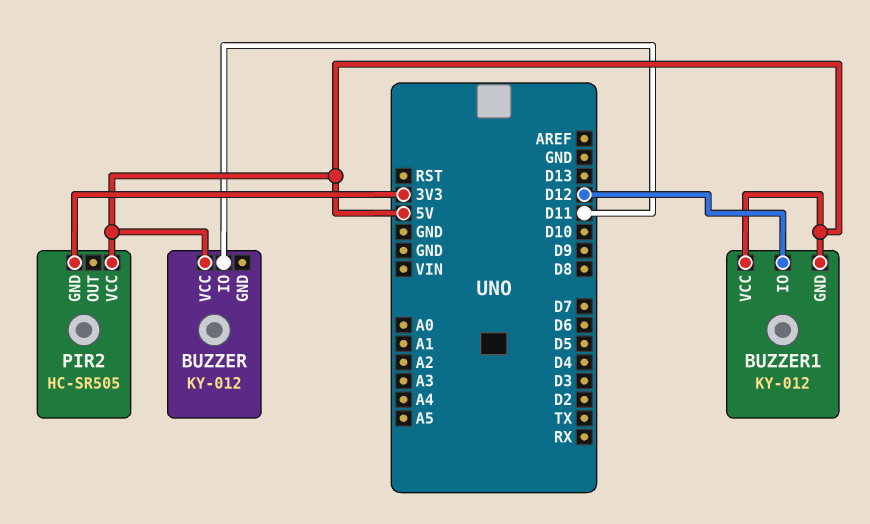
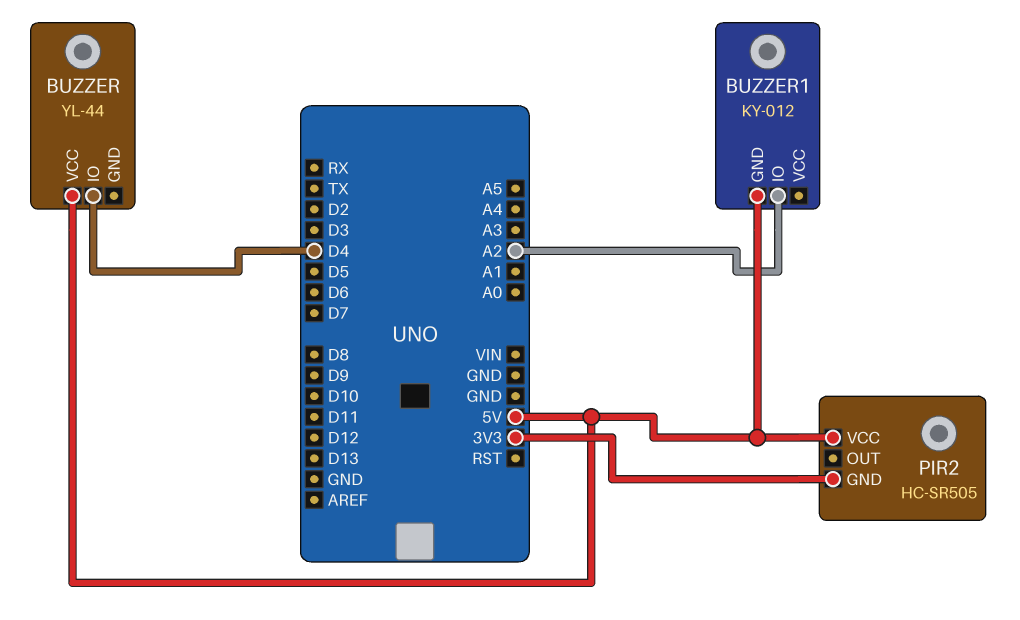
BUZZER: KY-012 -> YL-44
BUZZER pin IO: D11 -> D4
BUZZER1 pin IO: D12 -> A2
BUZZER1 pin VCC: 5V -> none

